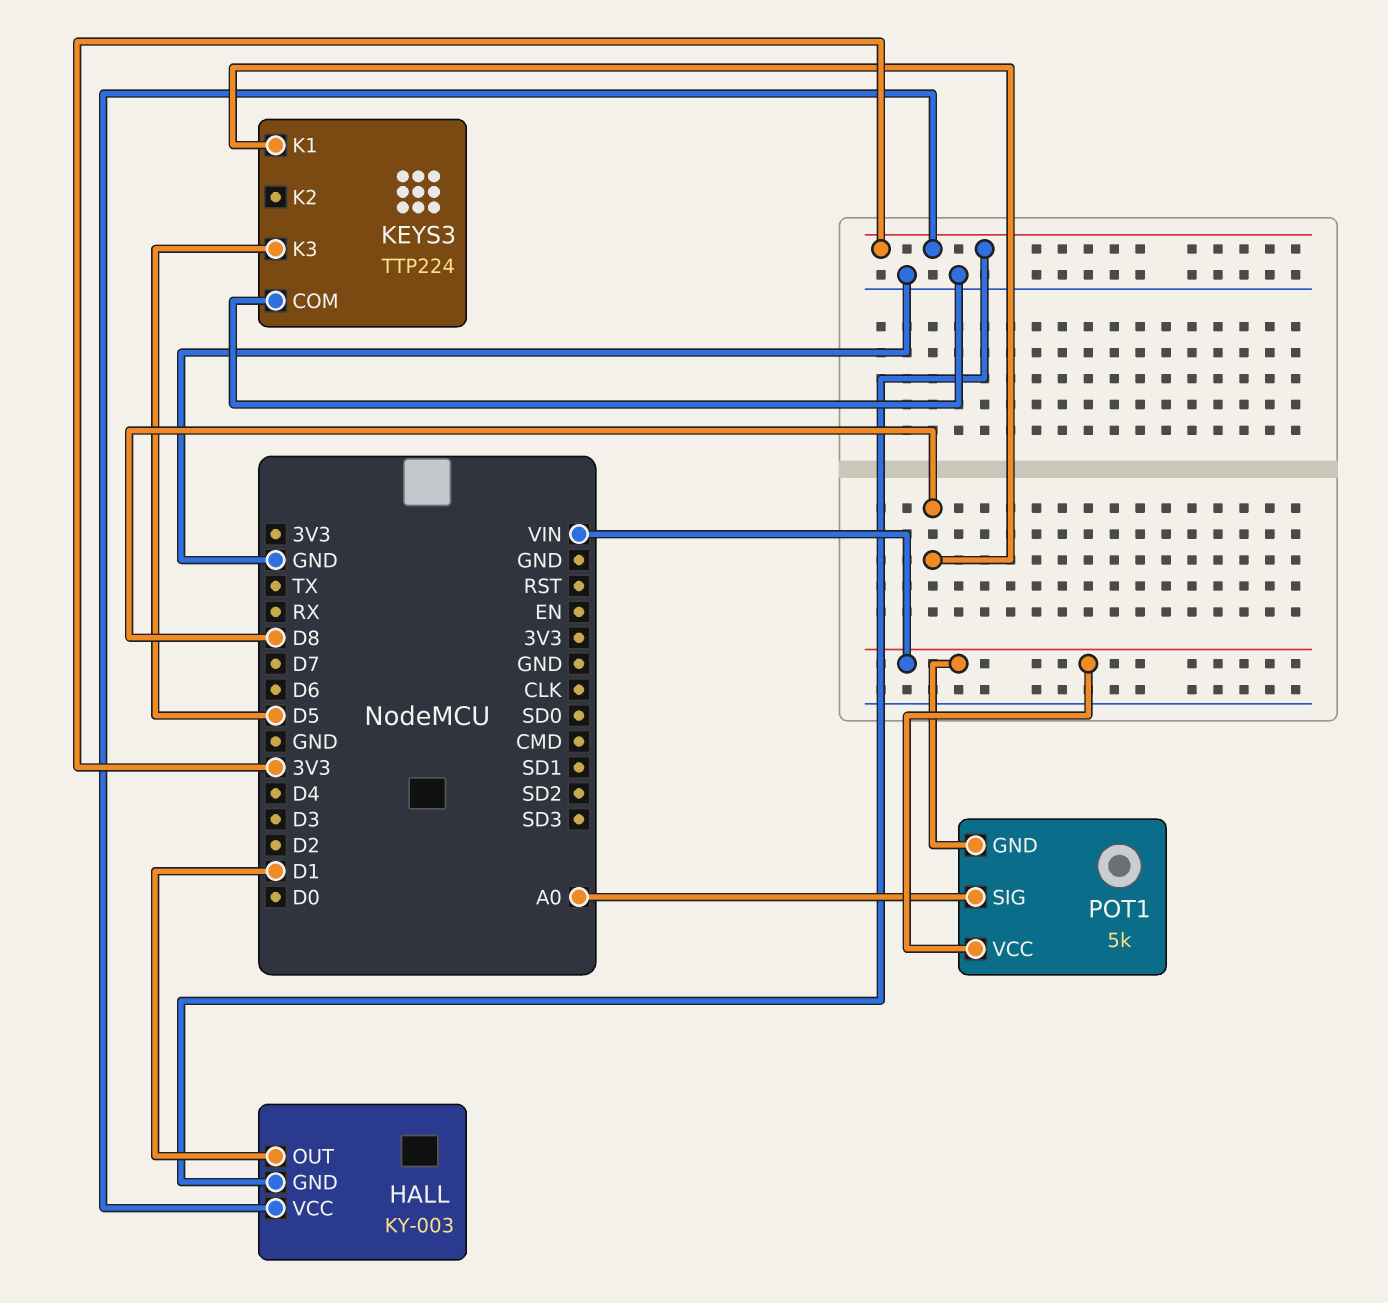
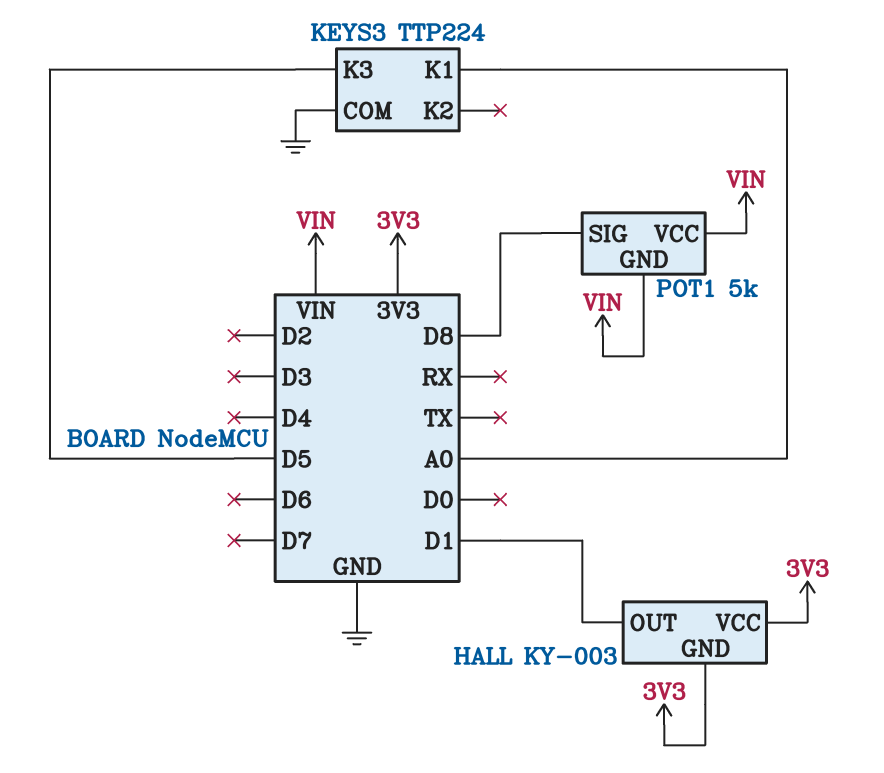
KEYS3 pin K1: D8 -> A0
POT1 pin SIG: A0 -> D8

